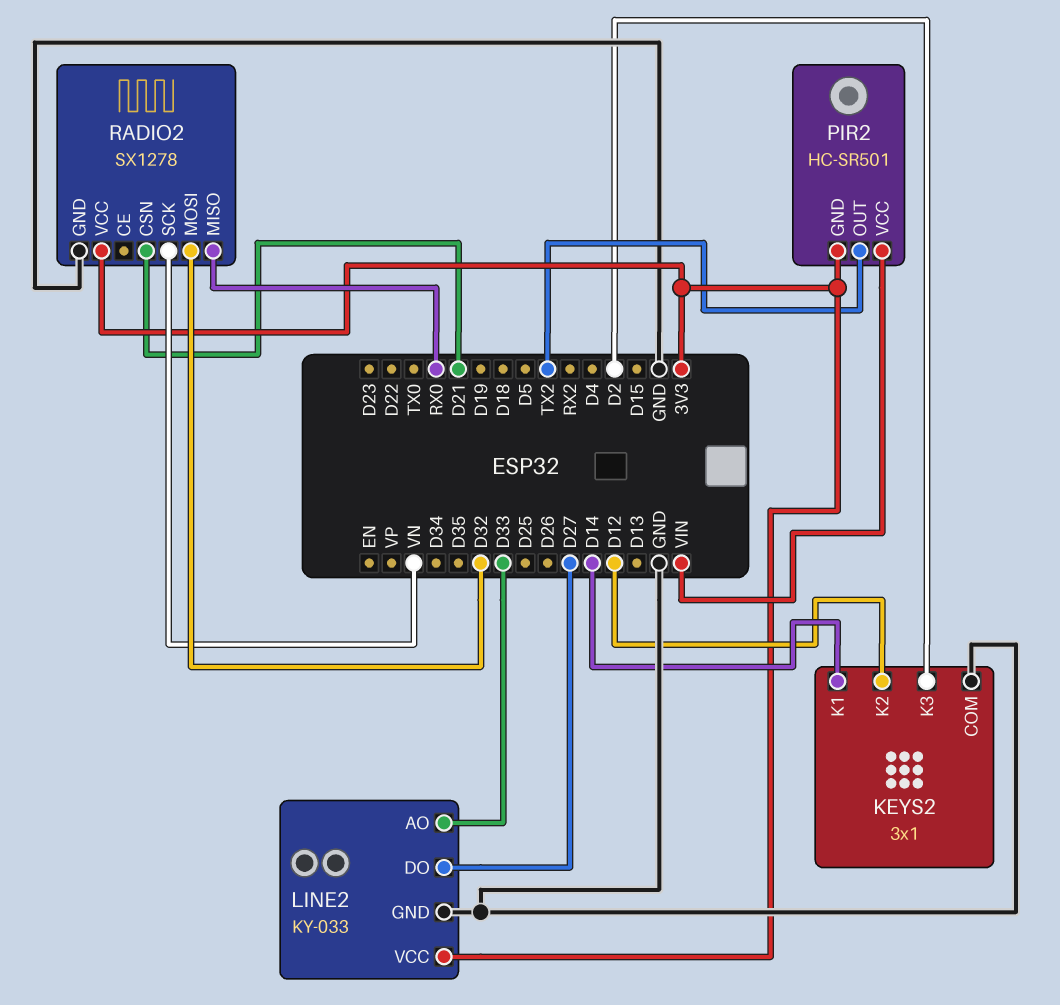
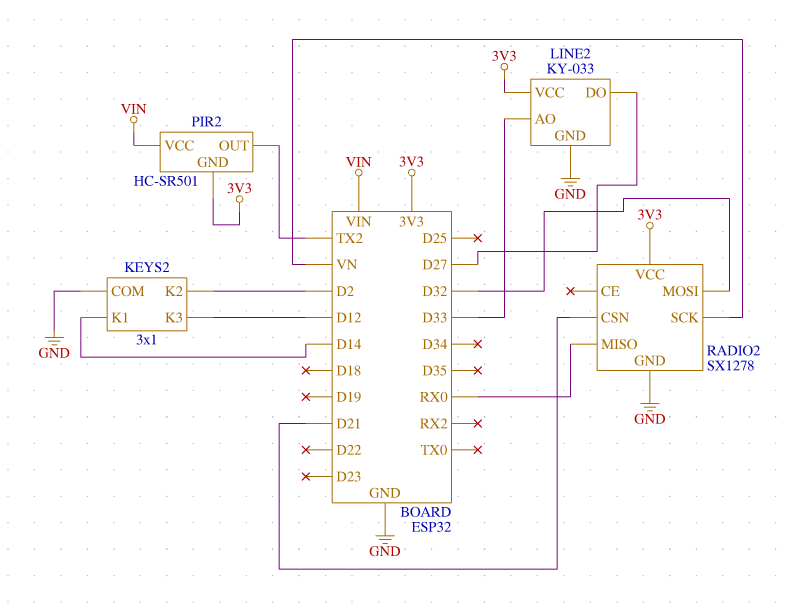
KEYS2 pin K2: D12 -> D2
KEYS2 pin K3: D2 -> D12

